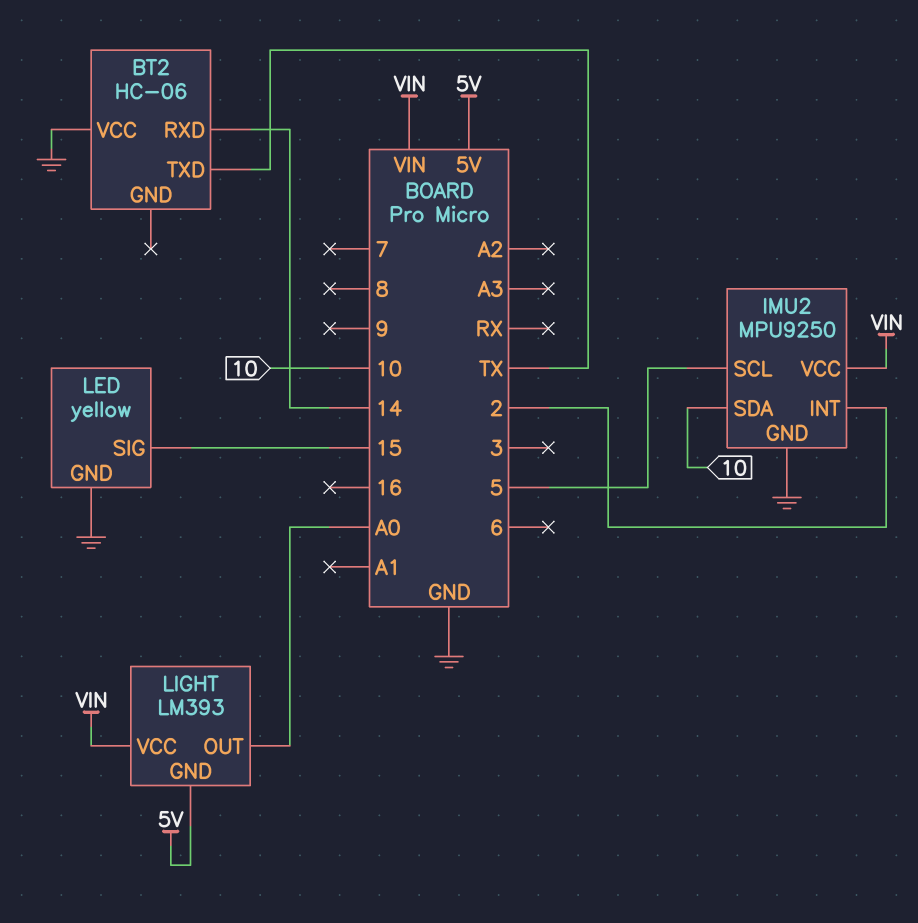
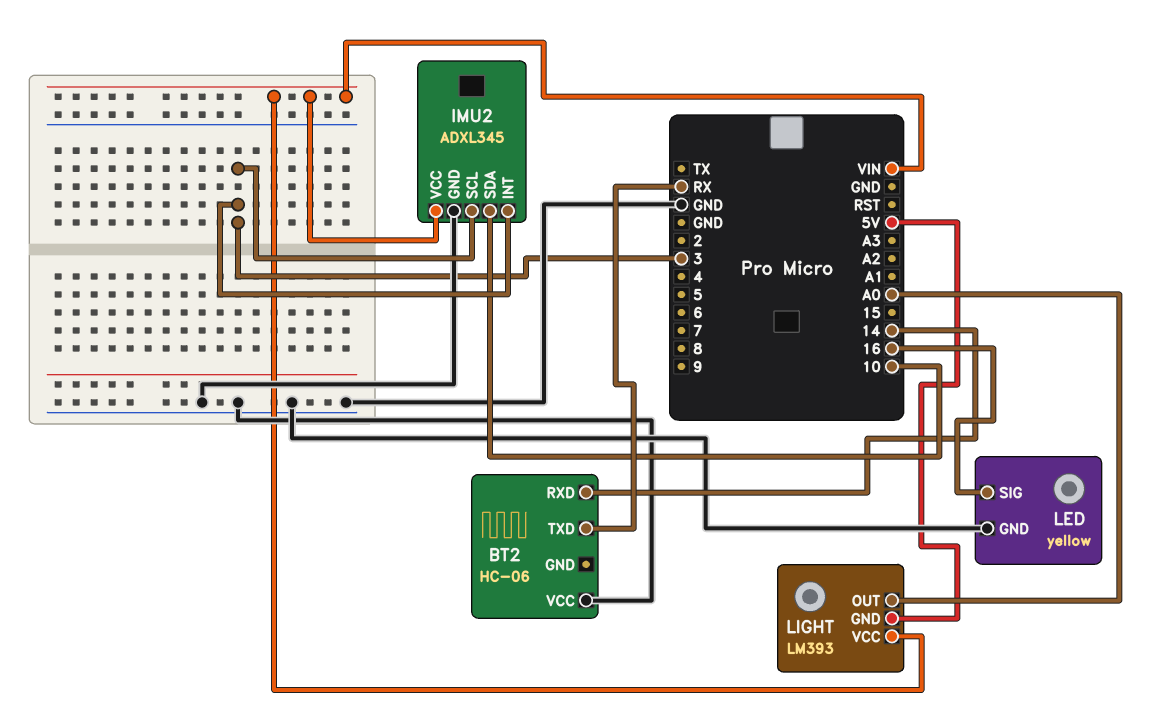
BT2 pin TXD: TX -> RX
IMU2: MPU9250 -> ADXL345
IMU2 pin INT: 2 -> 3
IMU2 pin SCL: 5 -> 3
LED pin SIG: 15 -> 16

